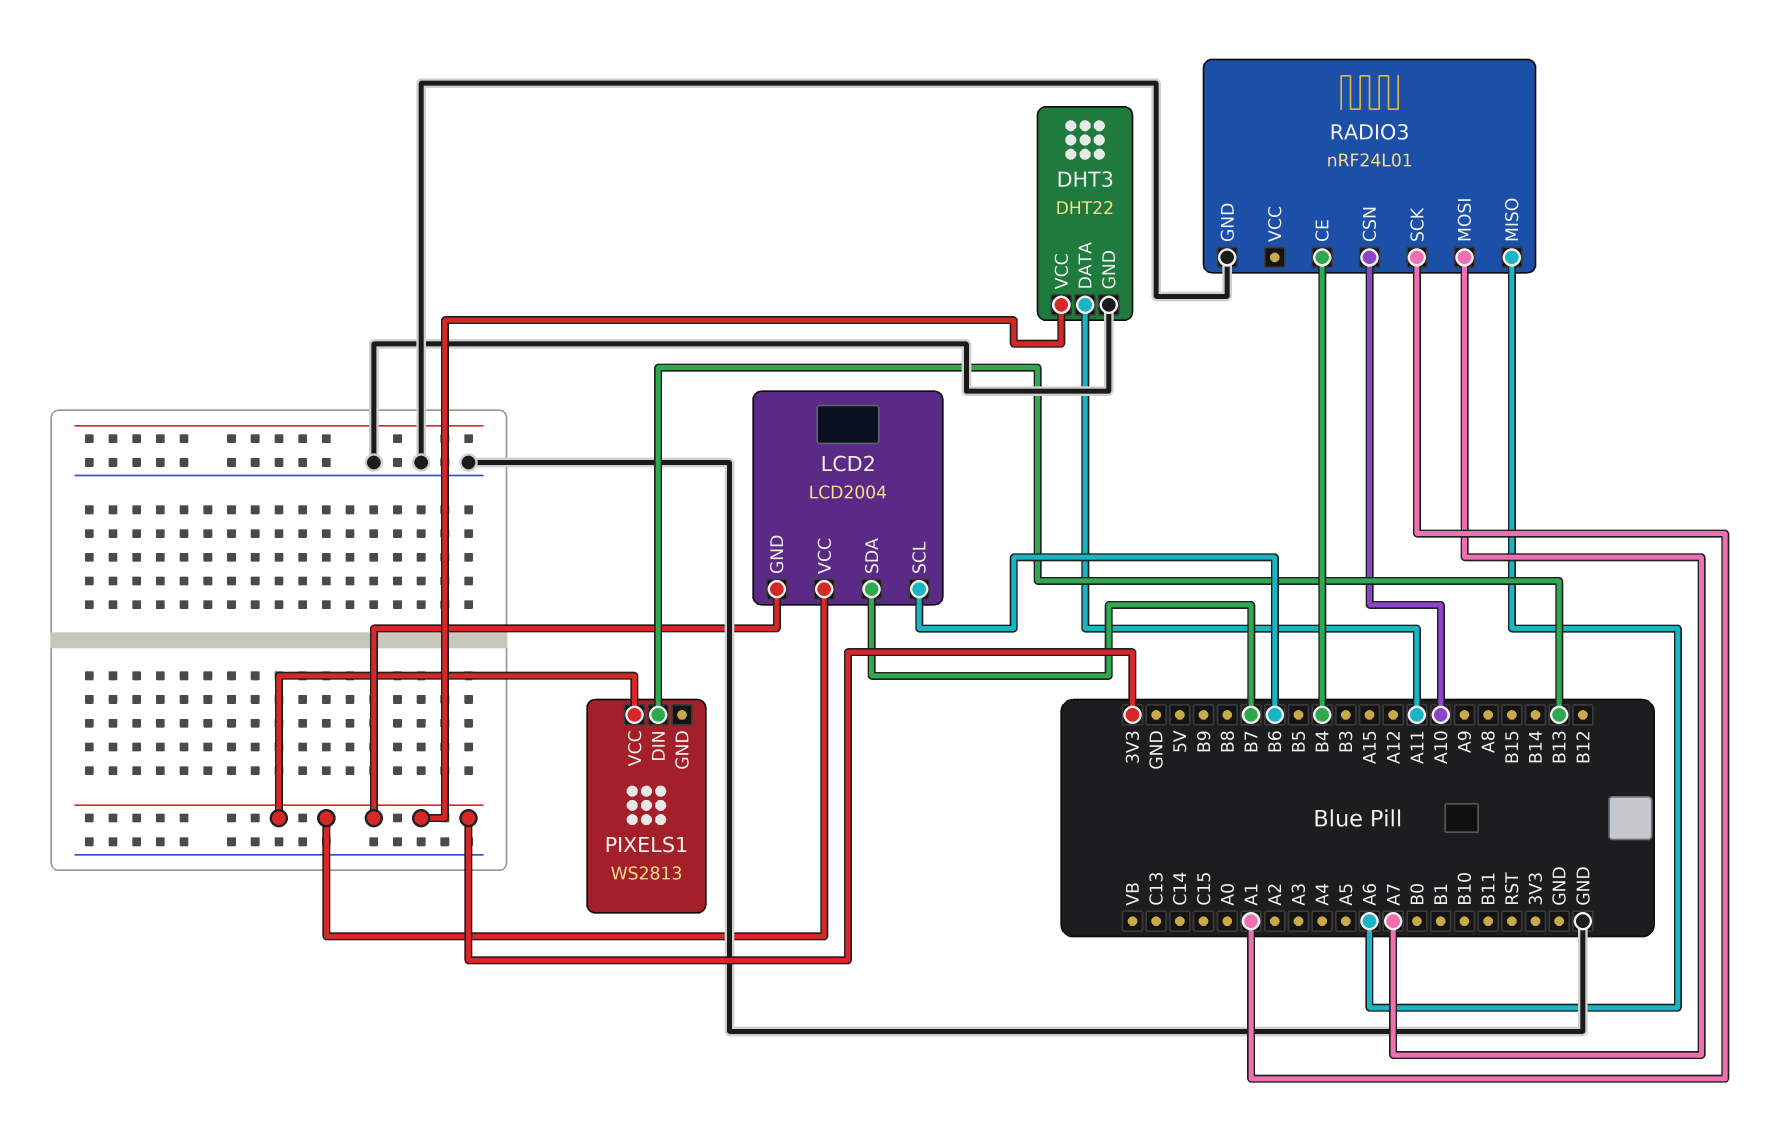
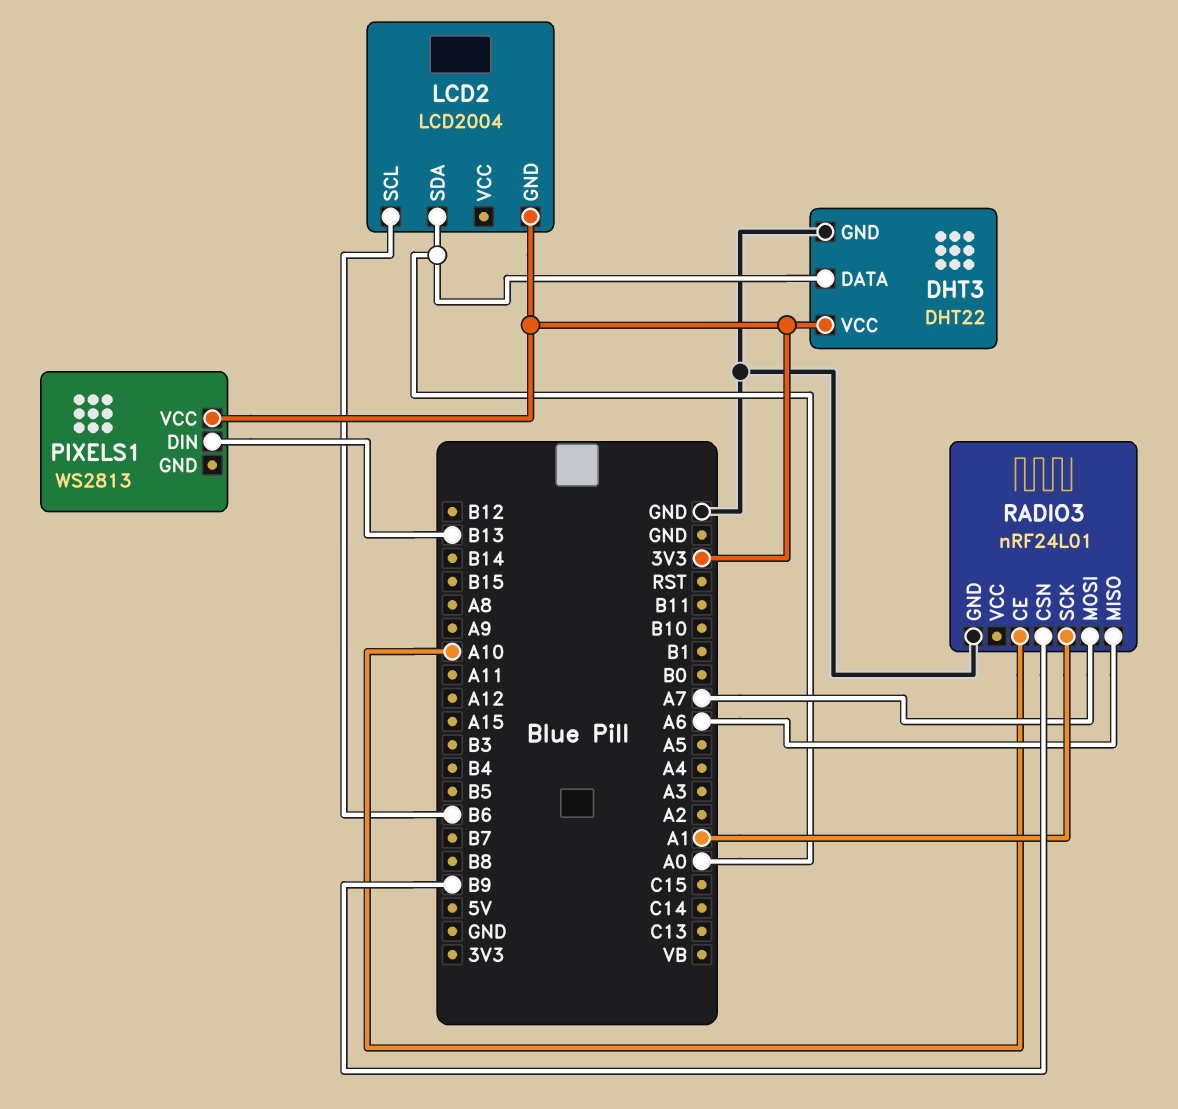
DHT3 pin DATA: A11 -> A0
LCD2 pin SDA: B7 -> A0
LCD2 pin VCC: 3V3 -> none
RADIO3 pin CE: B4 -> A10
RADIO3 pin CSN: A10 -> B9

